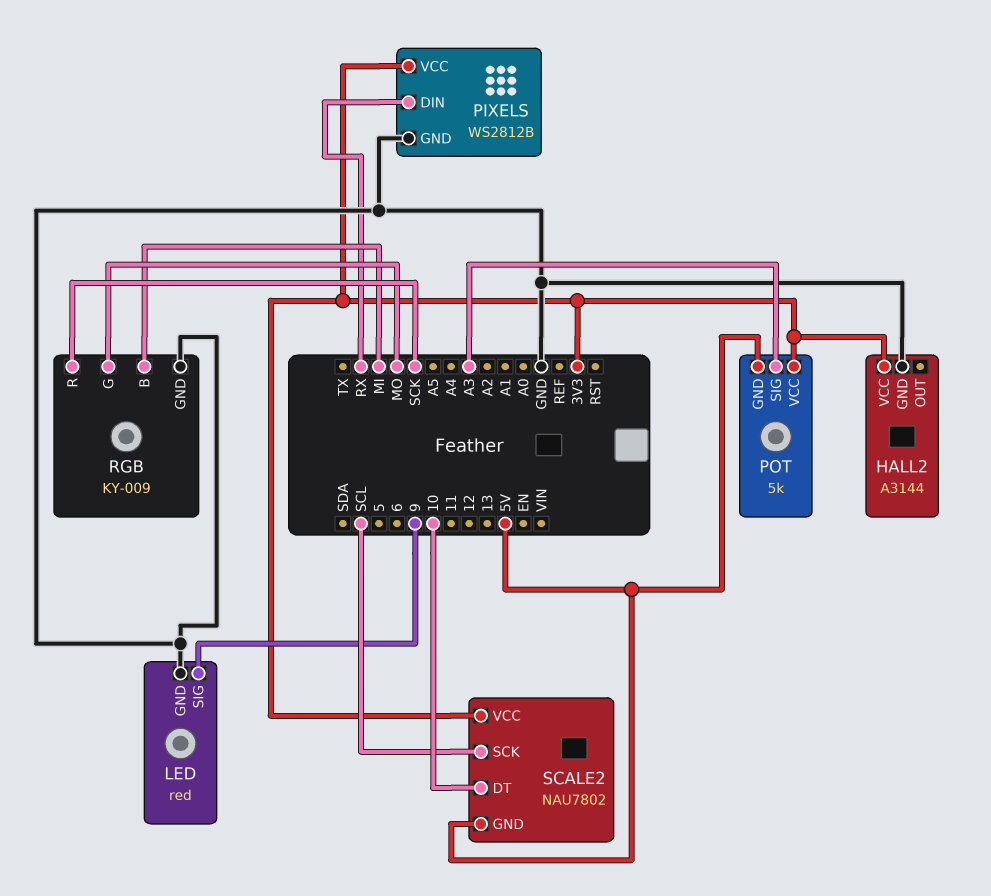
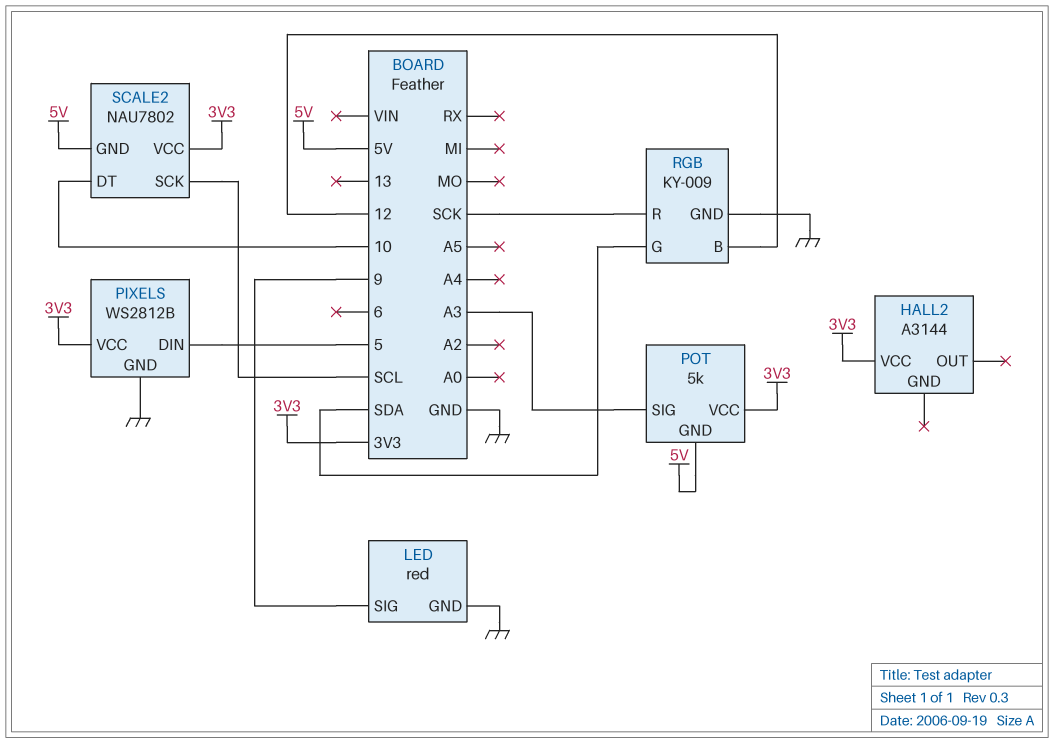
HALL2 pin GND: GND -> none
PIXELS pin DIN: RX -> 5
RGB pin B: MI -> 12
RGB pin G: MO -> SDA

